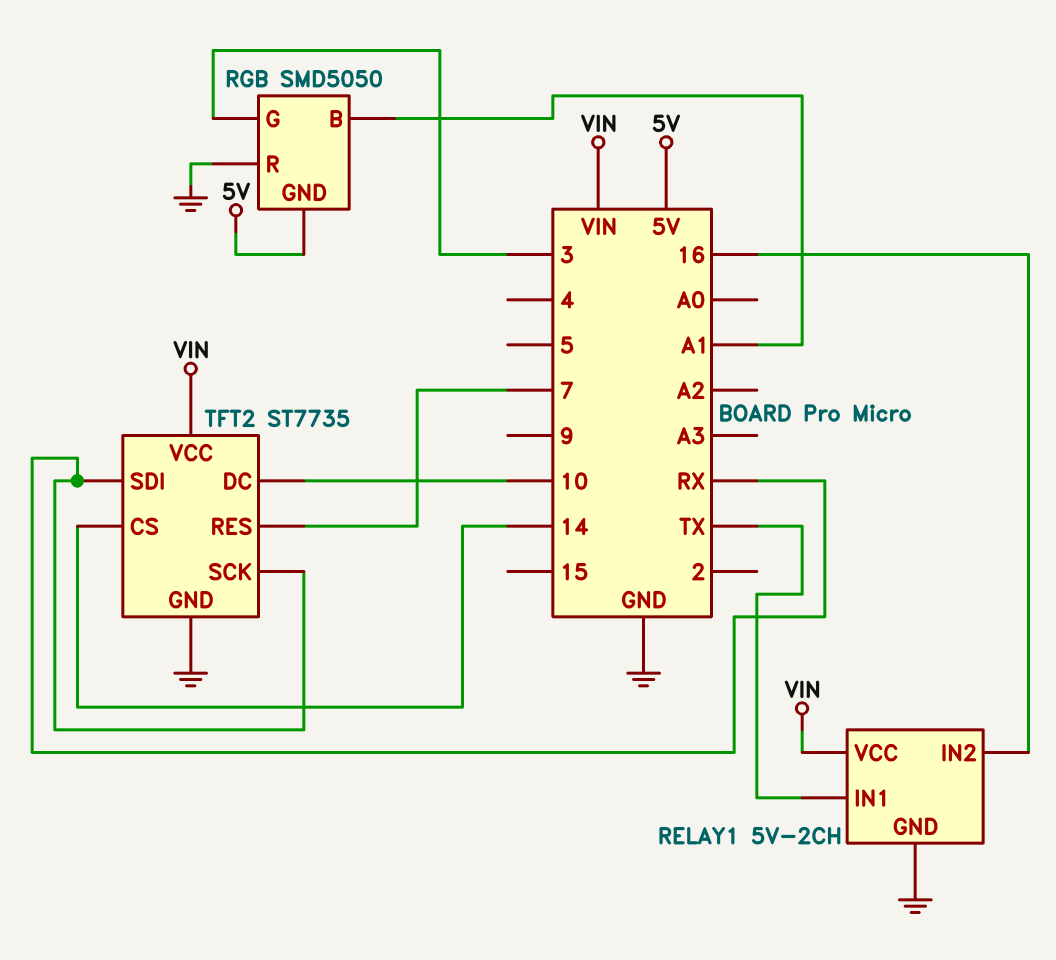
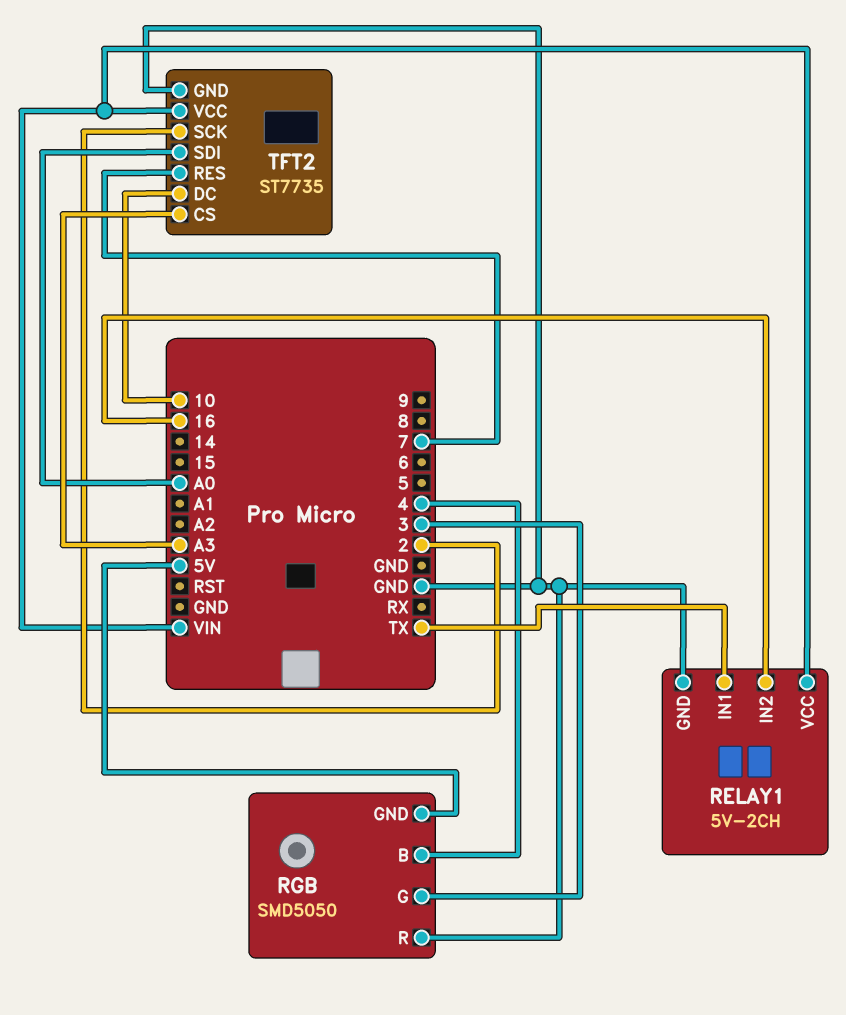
RGB pin B: A1 -> 4
TFT2 pin CS: 14 -> A3
TFT2 pin SCK: RX -> 2
TFT2 pin SDI: RX -> A0

